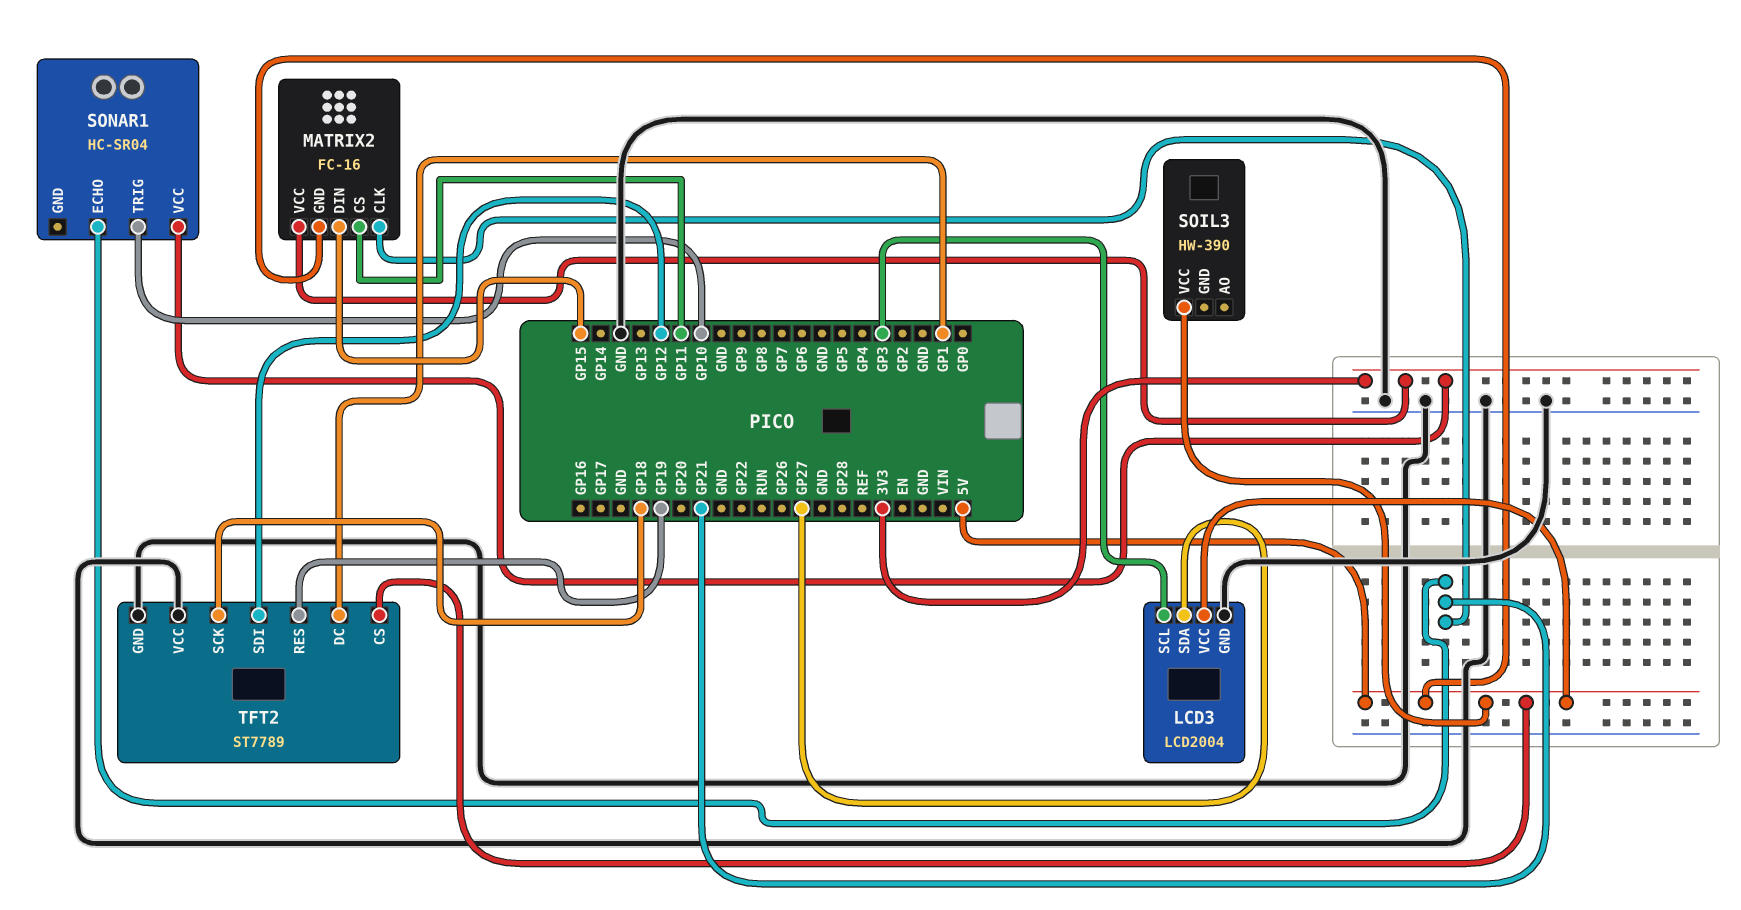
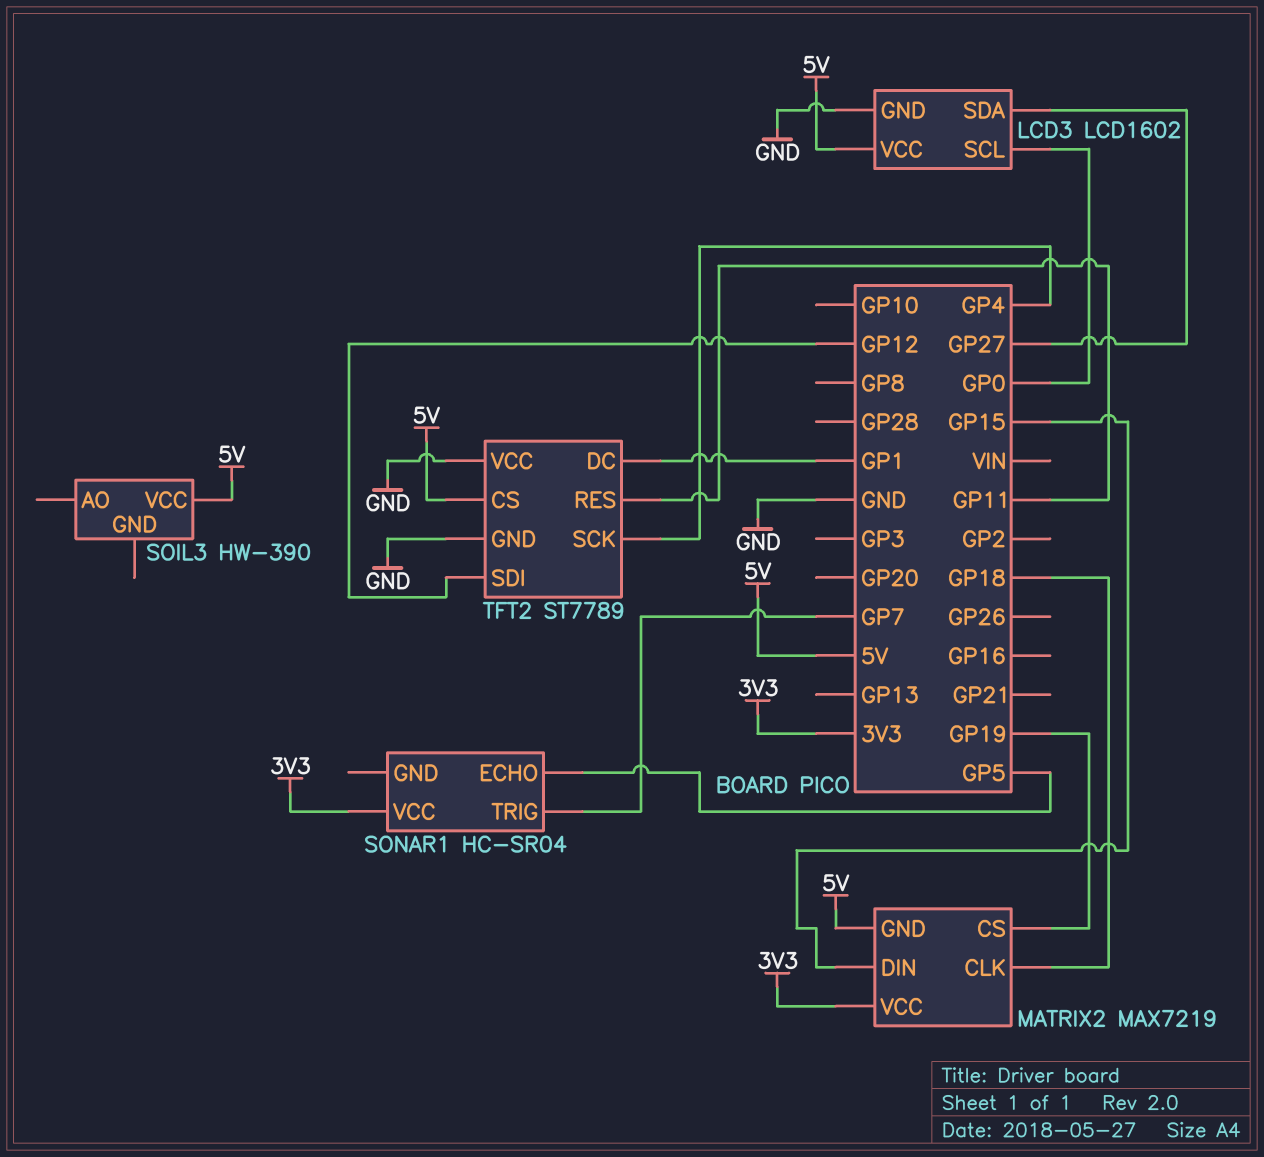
LCD3: LCD2004 -> LCD1602
LCD3 pin SCL: GP3 -> GP0
MATRIX2: FC-16 -> MAX7219
MATRIX2 pin CLK: GP21 -> GP18
MATRIX2 pin CS: GP11 -> GP19
SONAR1 pin ECHO: GP21 -> GP5
SONAR1 pin TRIG: GP10 -> GP7
TFT2 pin RES: GP19 -> GP11
TFT2 pin SCK: GP18 -> GP4

